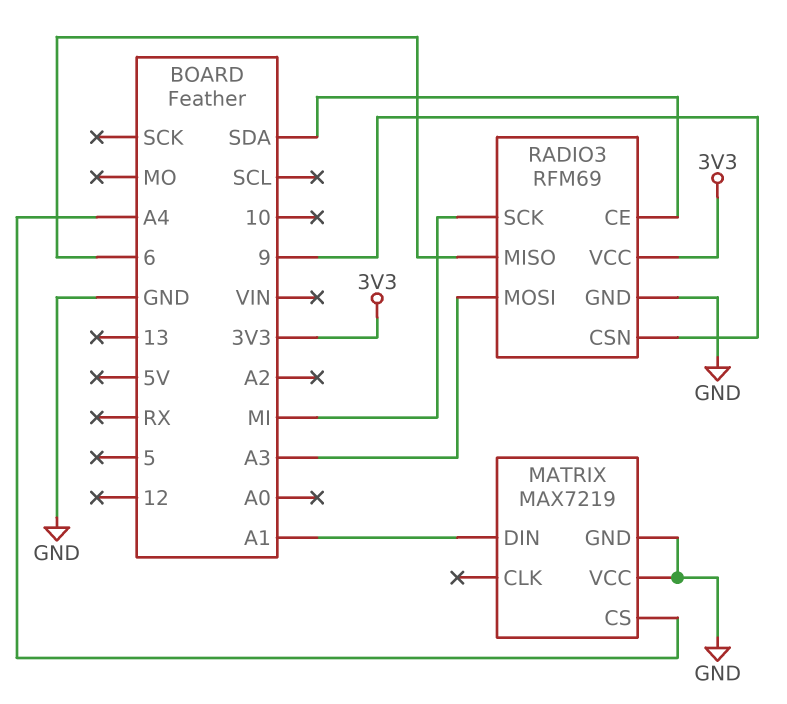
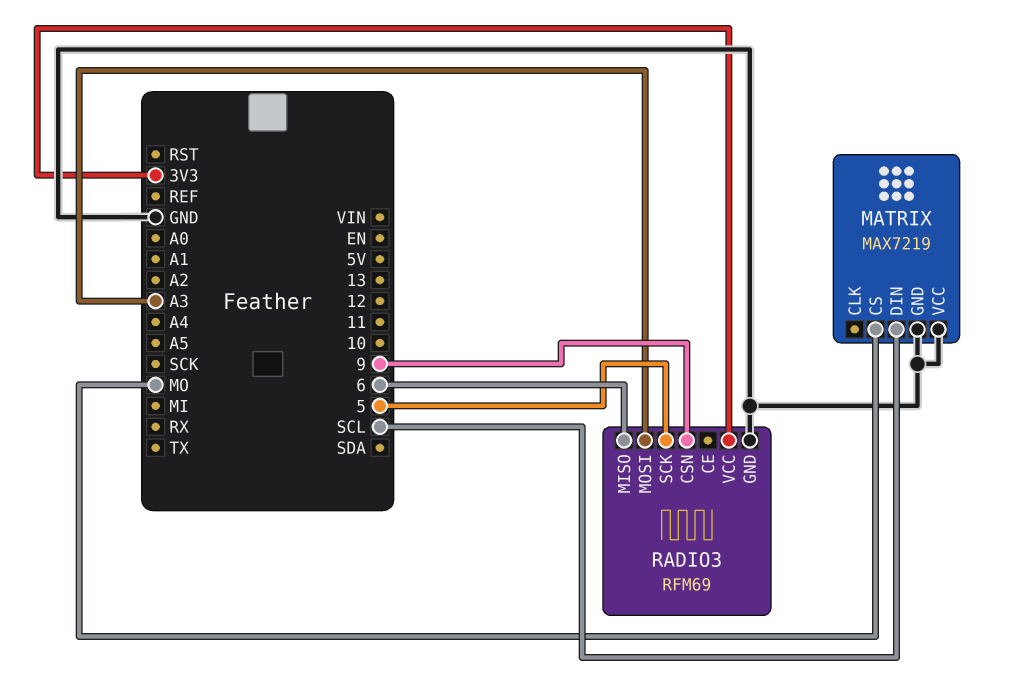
MATRIX pin CS: A4 -> MO
MATRIX pin DIN: A1 -> SCL
RADIO3 pin CE: SDA -> none
RADIO3 pin SCK: MI -> 5

